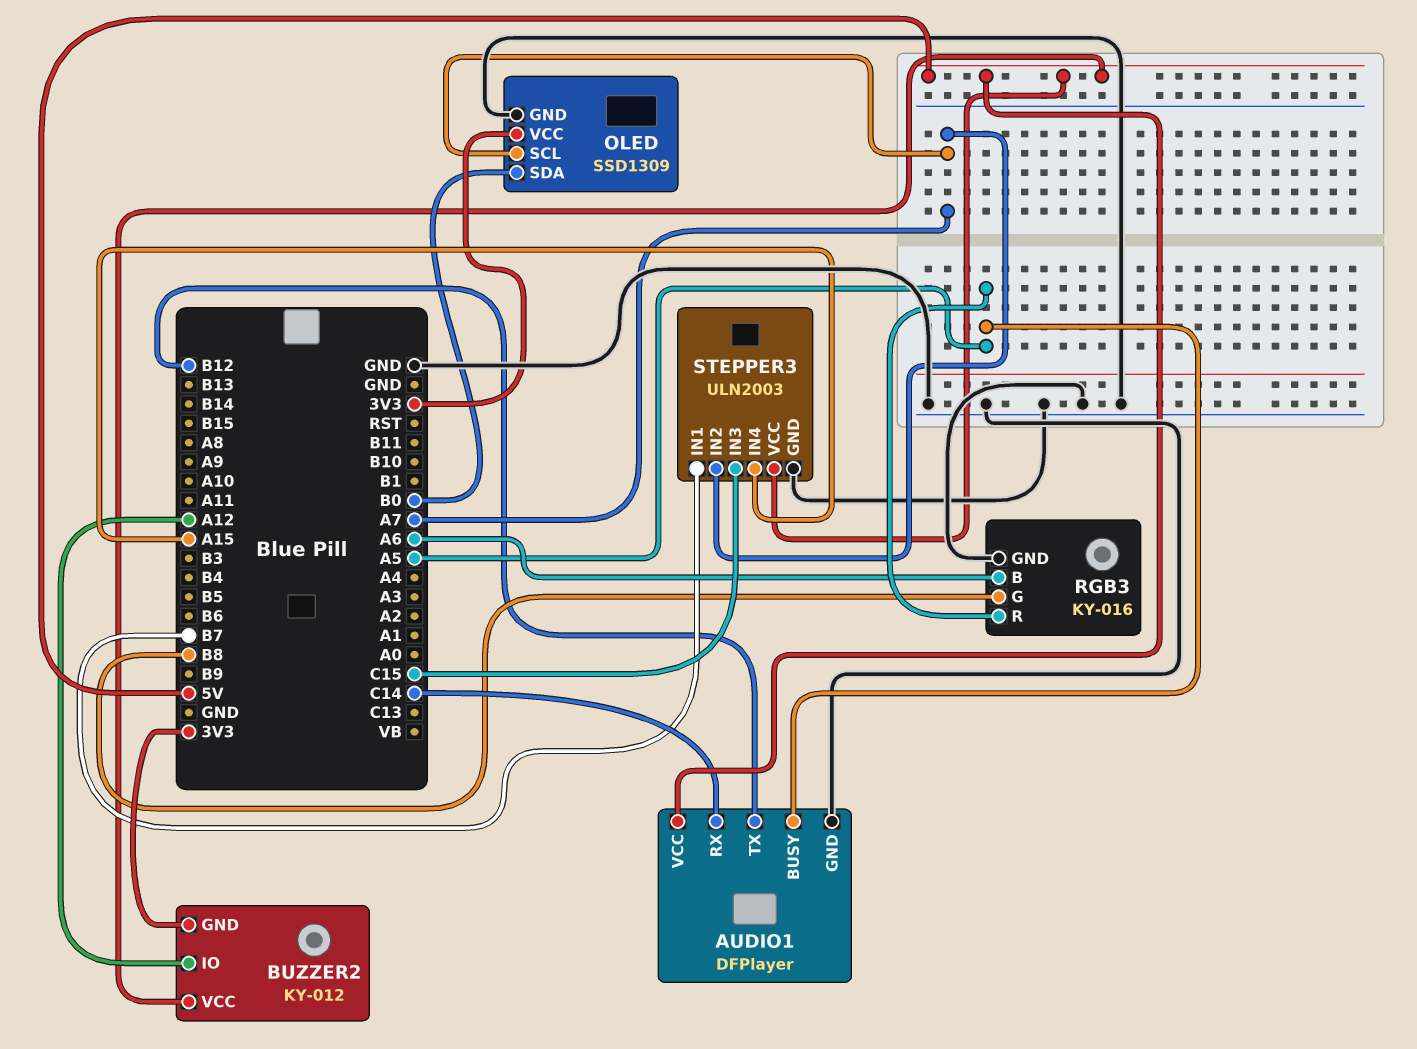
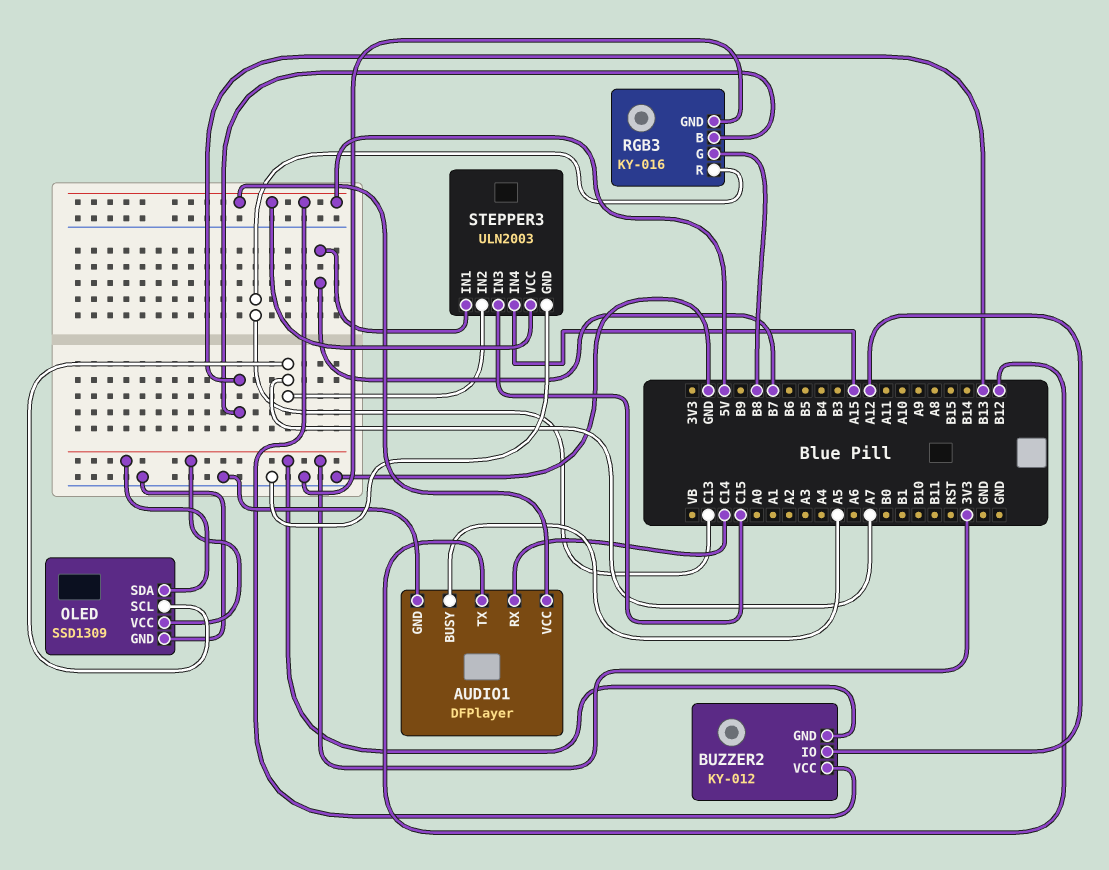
OLED pin SDA: B0 -> 3V3
RGB3 pin B: A6 -> B13
RGB3 pin R: A5 -> C13

